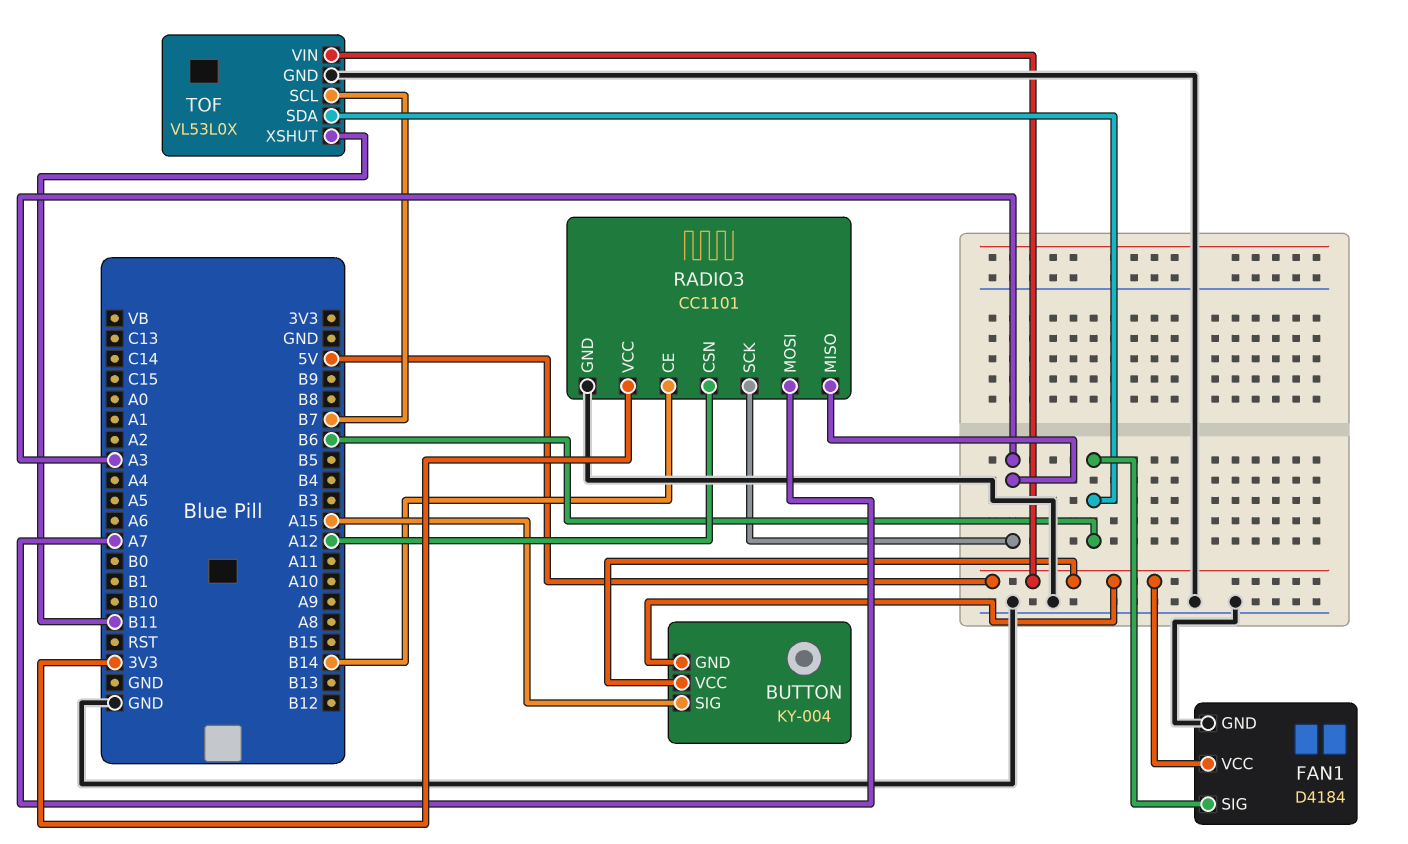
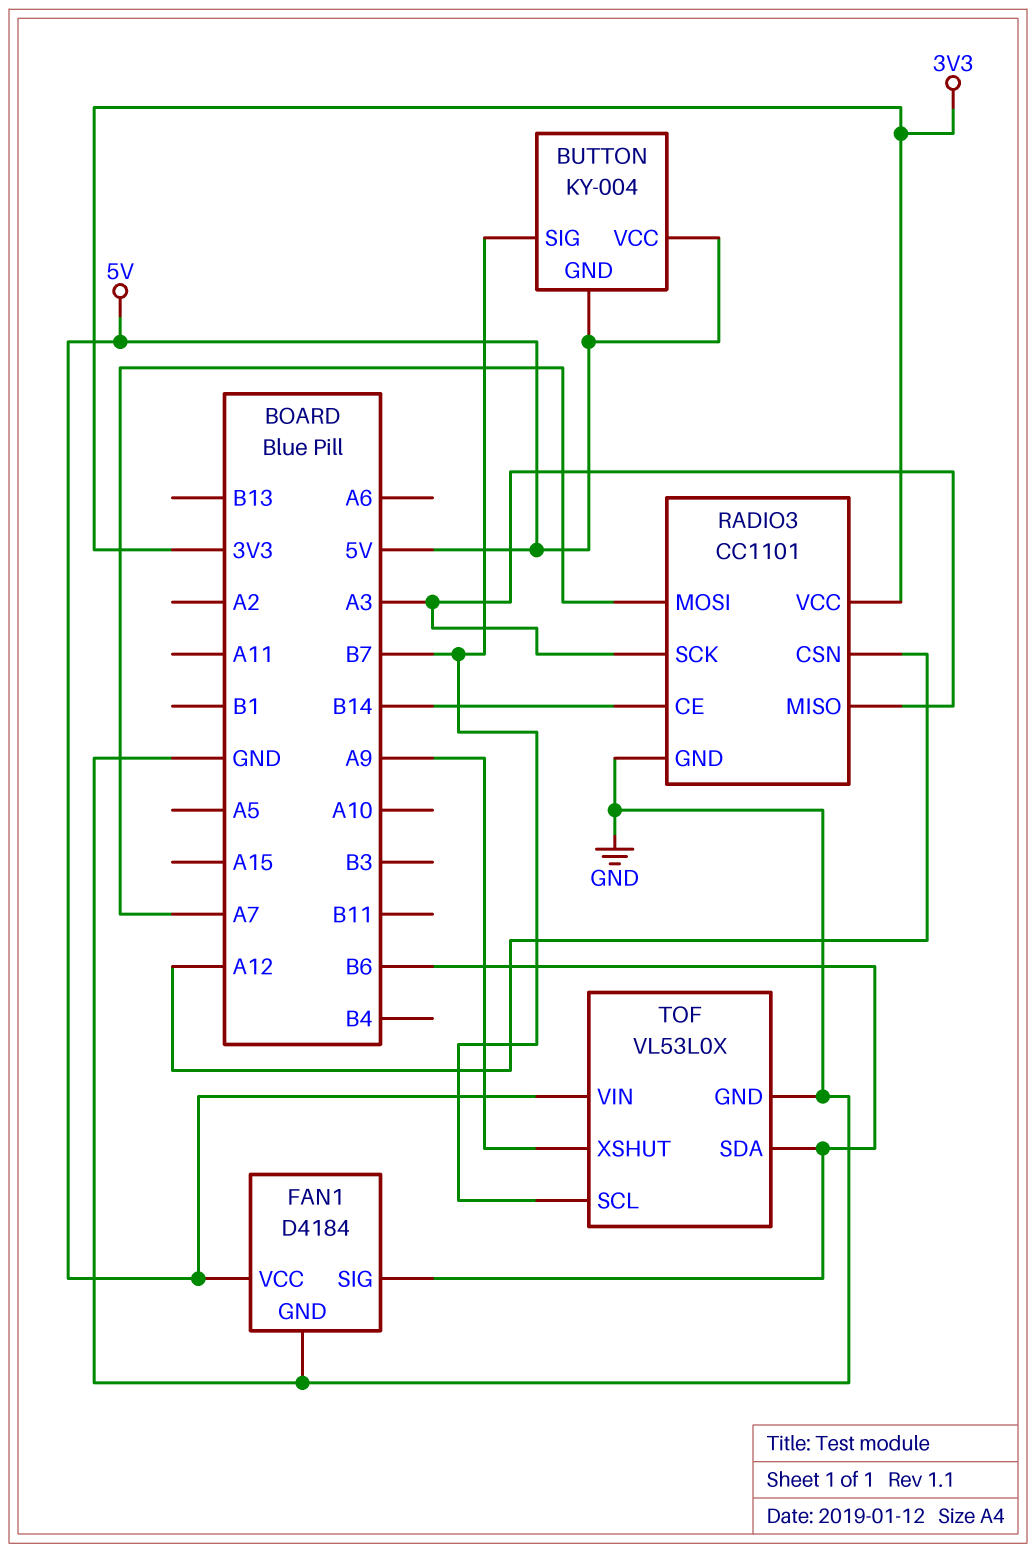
BUTTON pin SIG: A15 -> B7
TOF pin XSHUT: B11 -> A9

